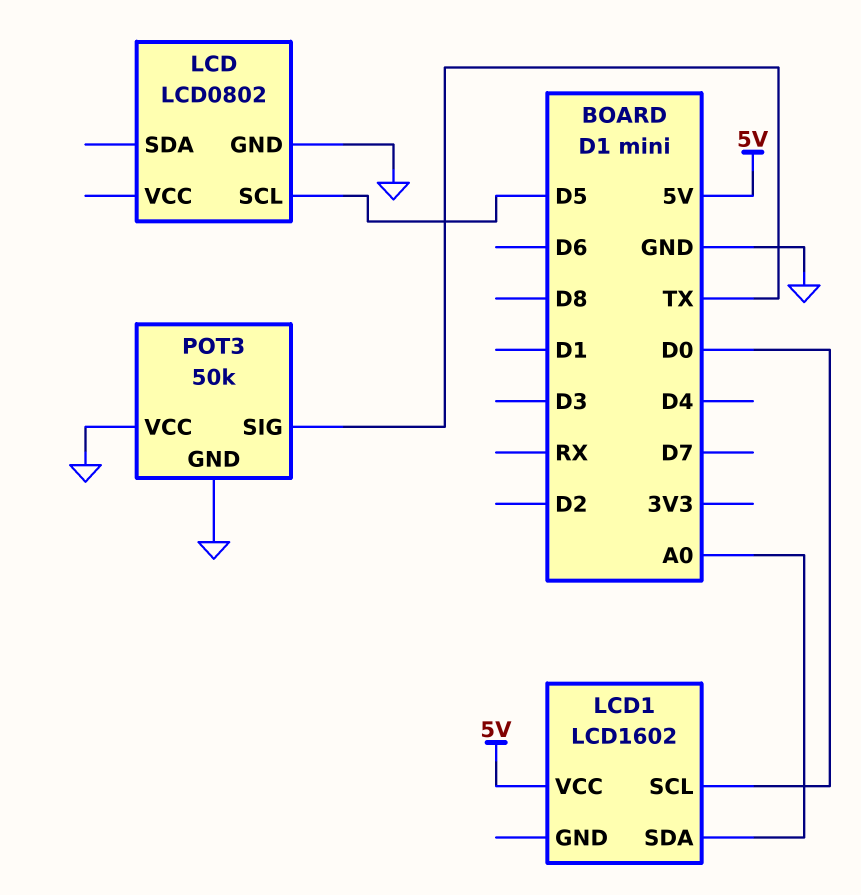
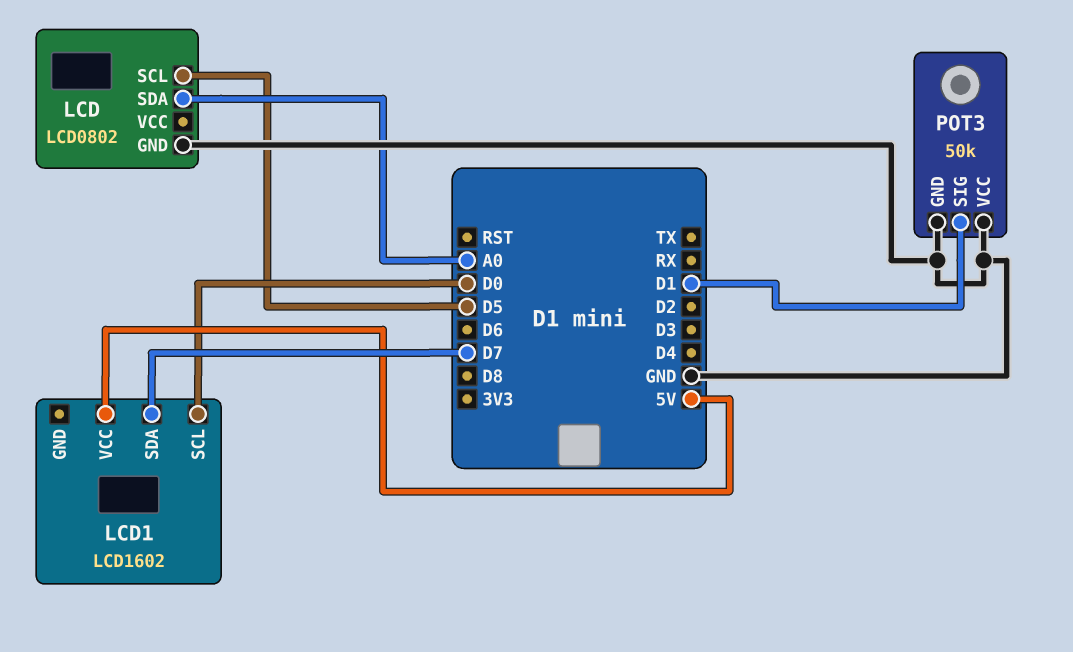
LCD pin SDA: none -> A0
LCD1 pin SDA: A0 -> D7
POT3 pin SIG: TX -> D1

